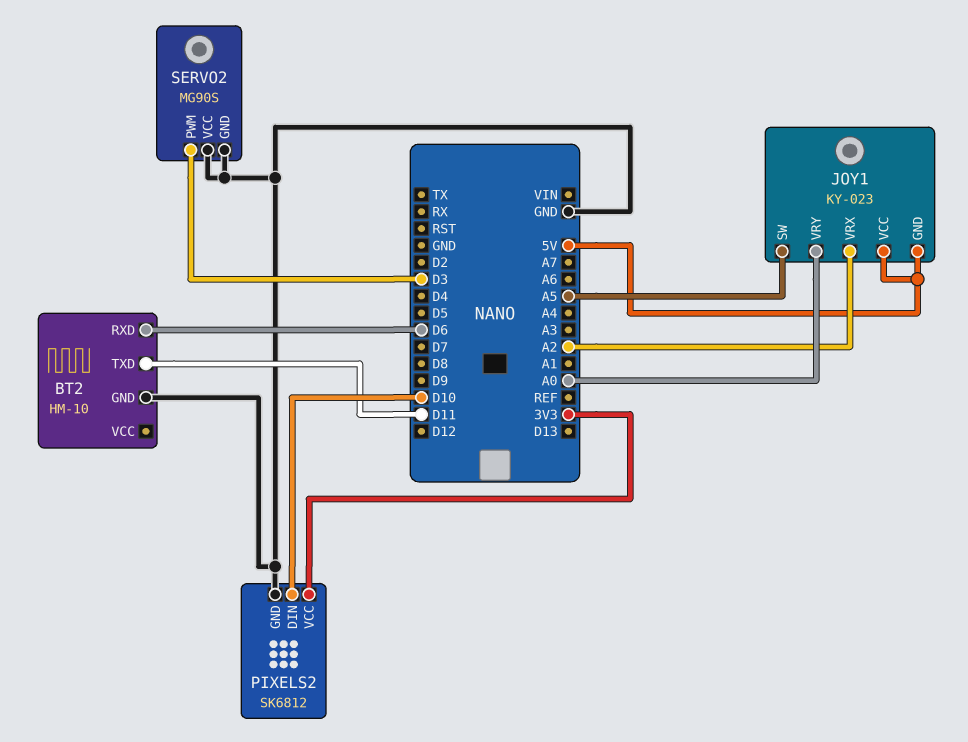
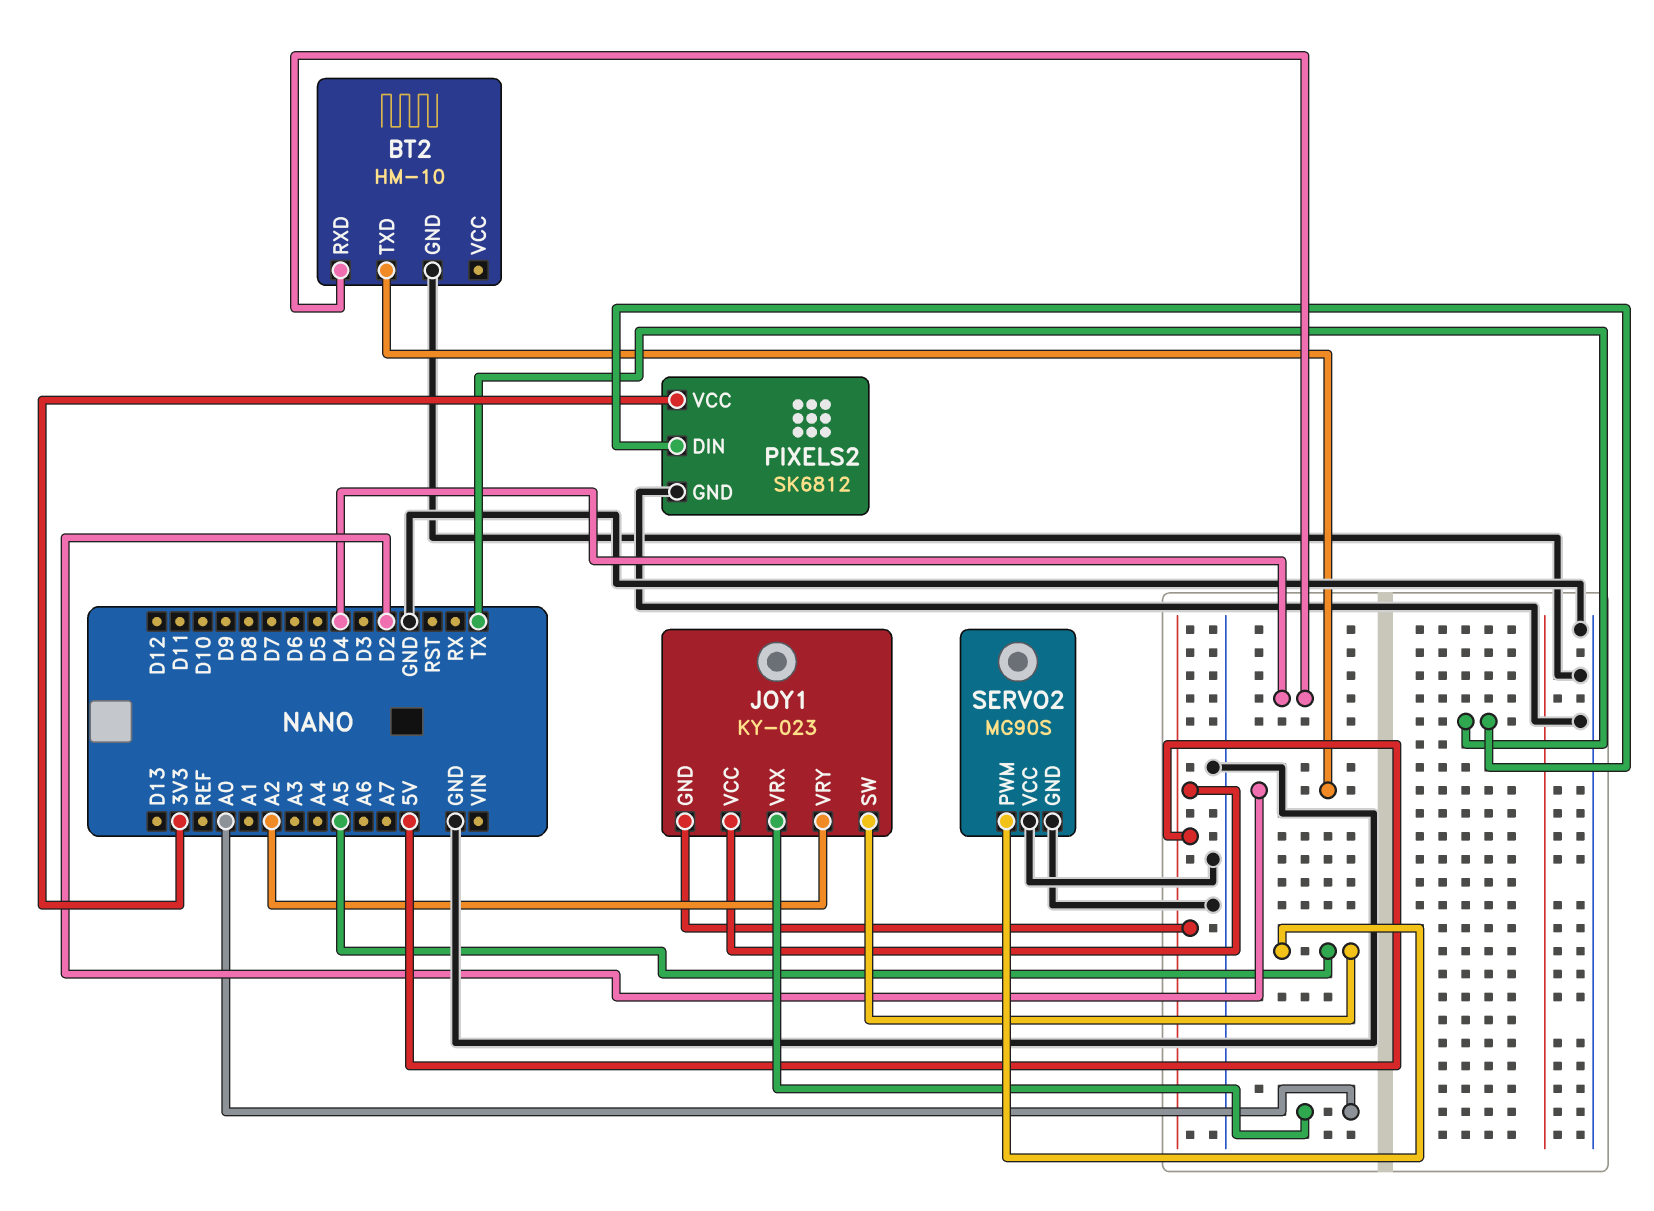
BT2 pin RXD: D6 -> D4
BT2 pin TXD: D11 -> D2
JOY1 pin VRX: A2 -> A0
JOY1 pin VRY: A0 -> A2
PIXELS2 pin DIN: D10 -> TX
SERVO2 pin PWM: D3 -> A5

